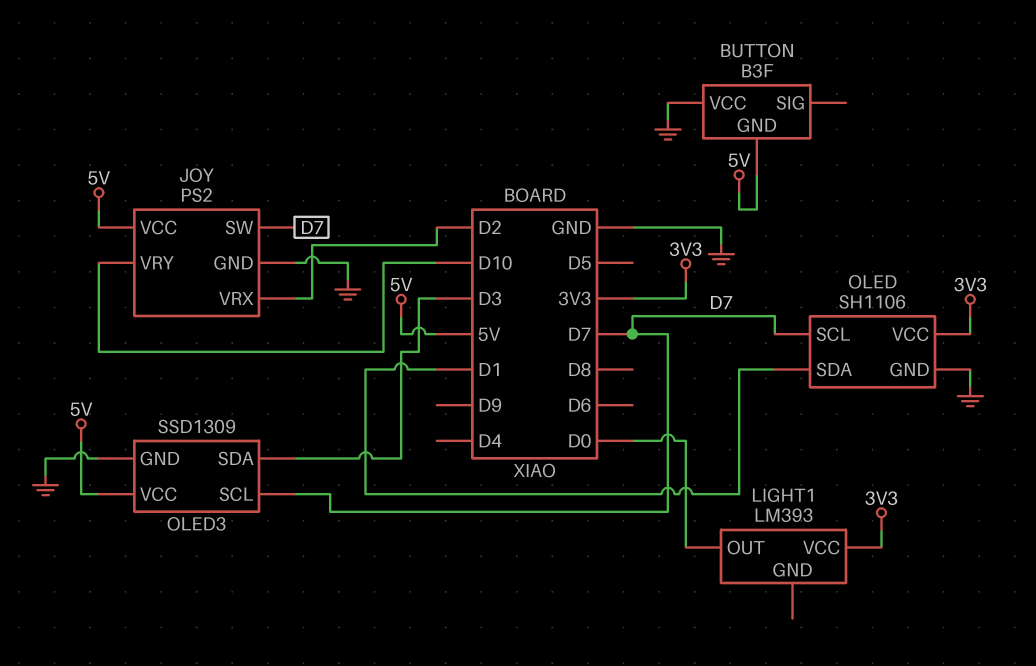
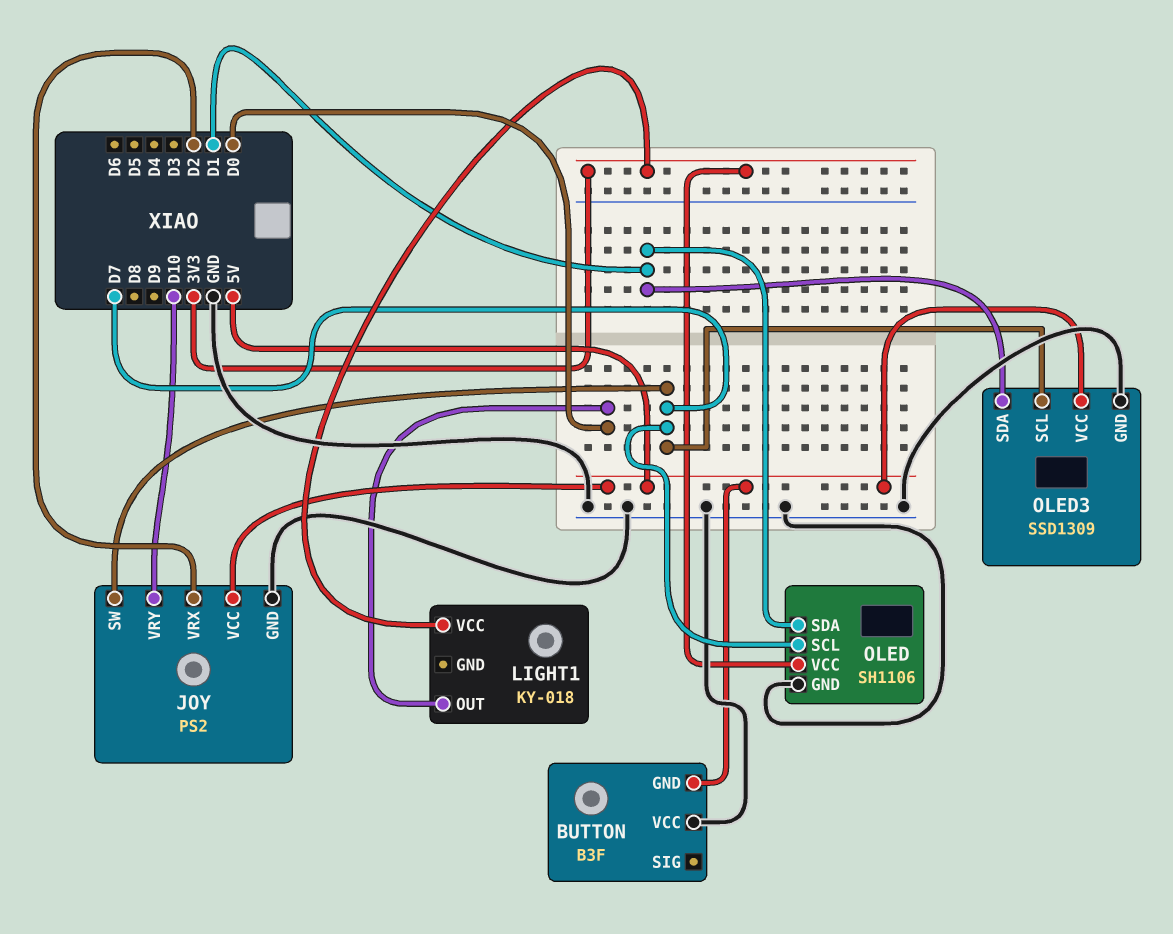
LIGHT1: LM393 -> KY-018
OLED3 pin SDA: D3 -> D1

